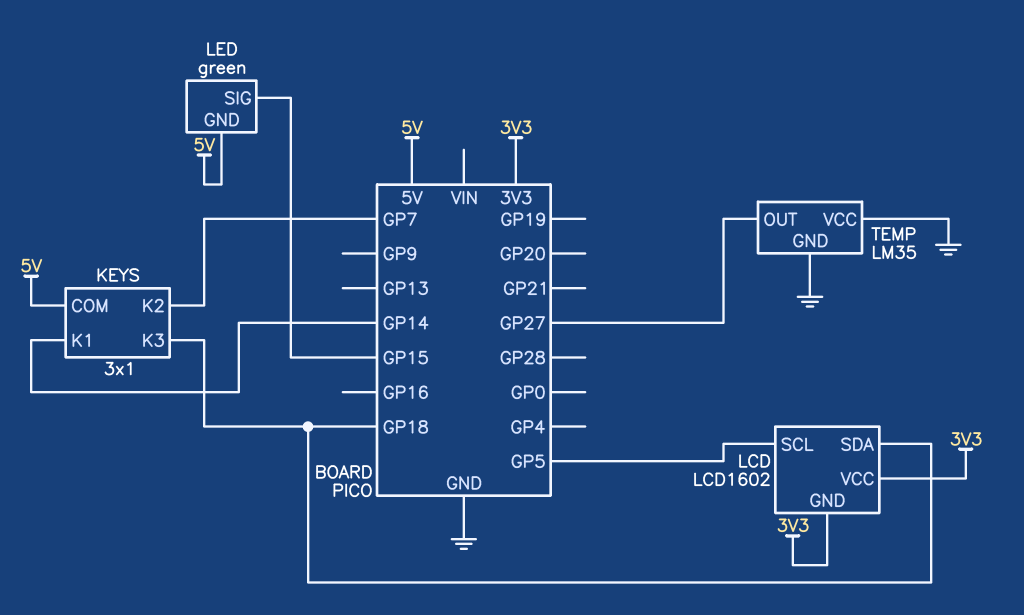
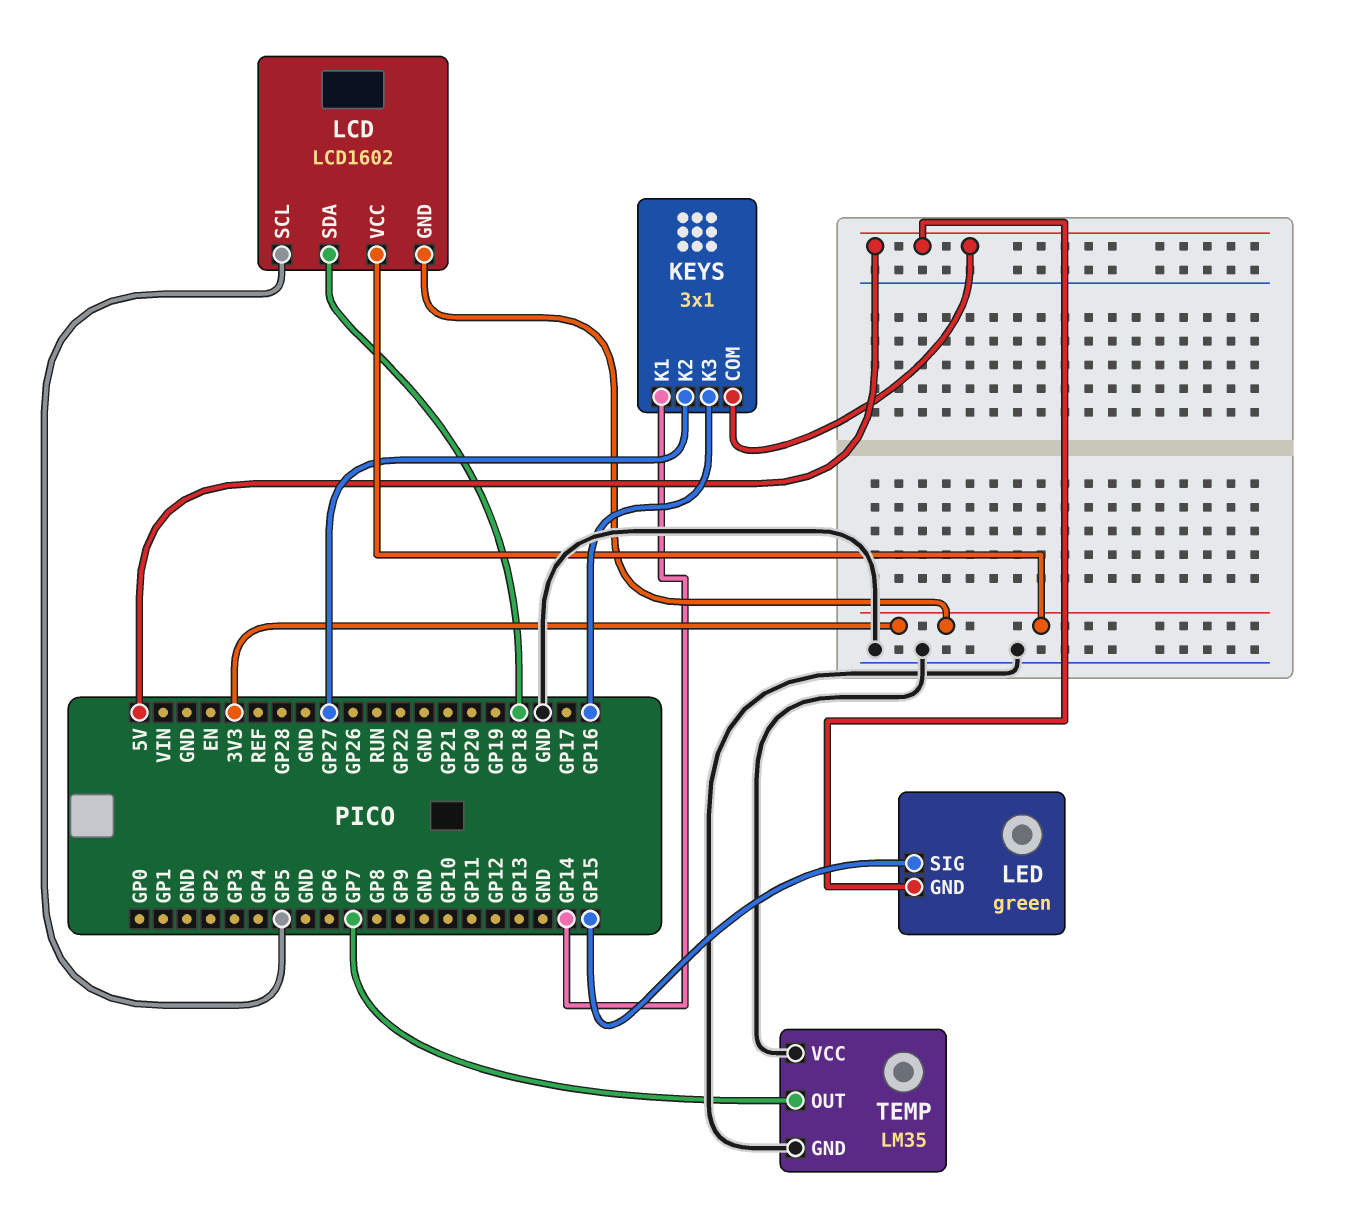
KEYS pin K2: GP7 -> GP27
KEYS pin K3: GP18 -> GP16
TEMP pin OUT: GP27 -> GP7

